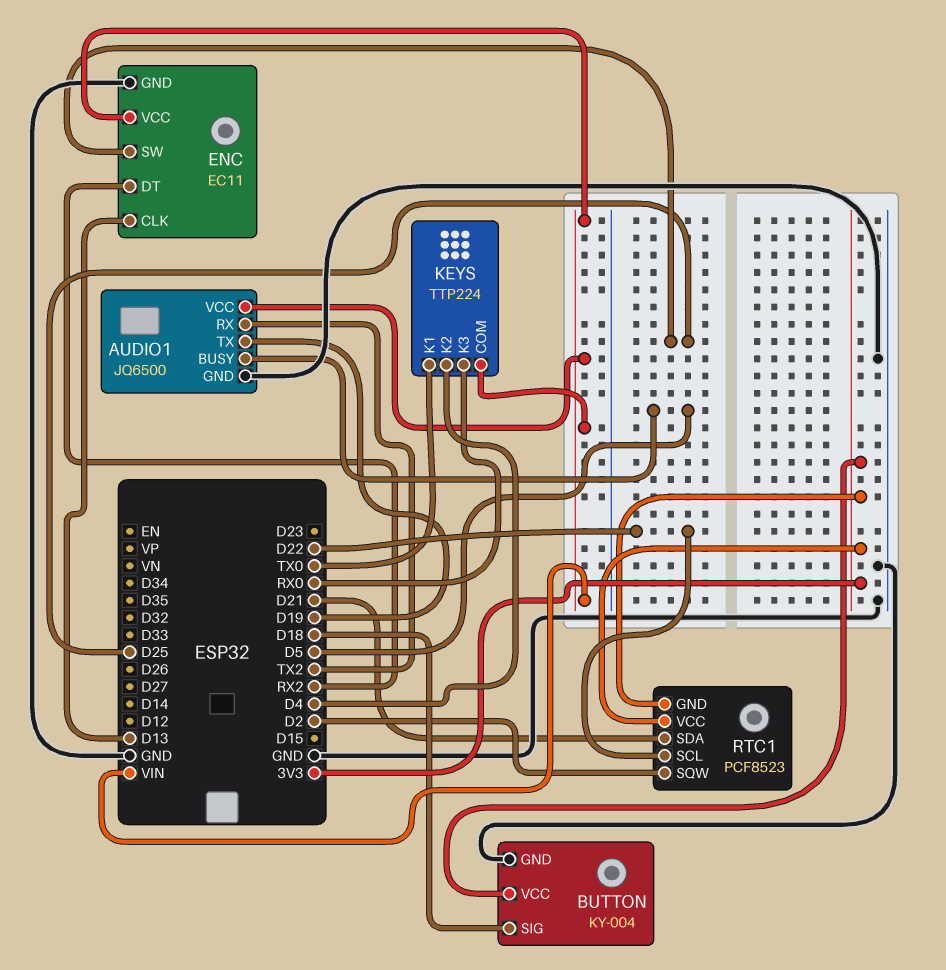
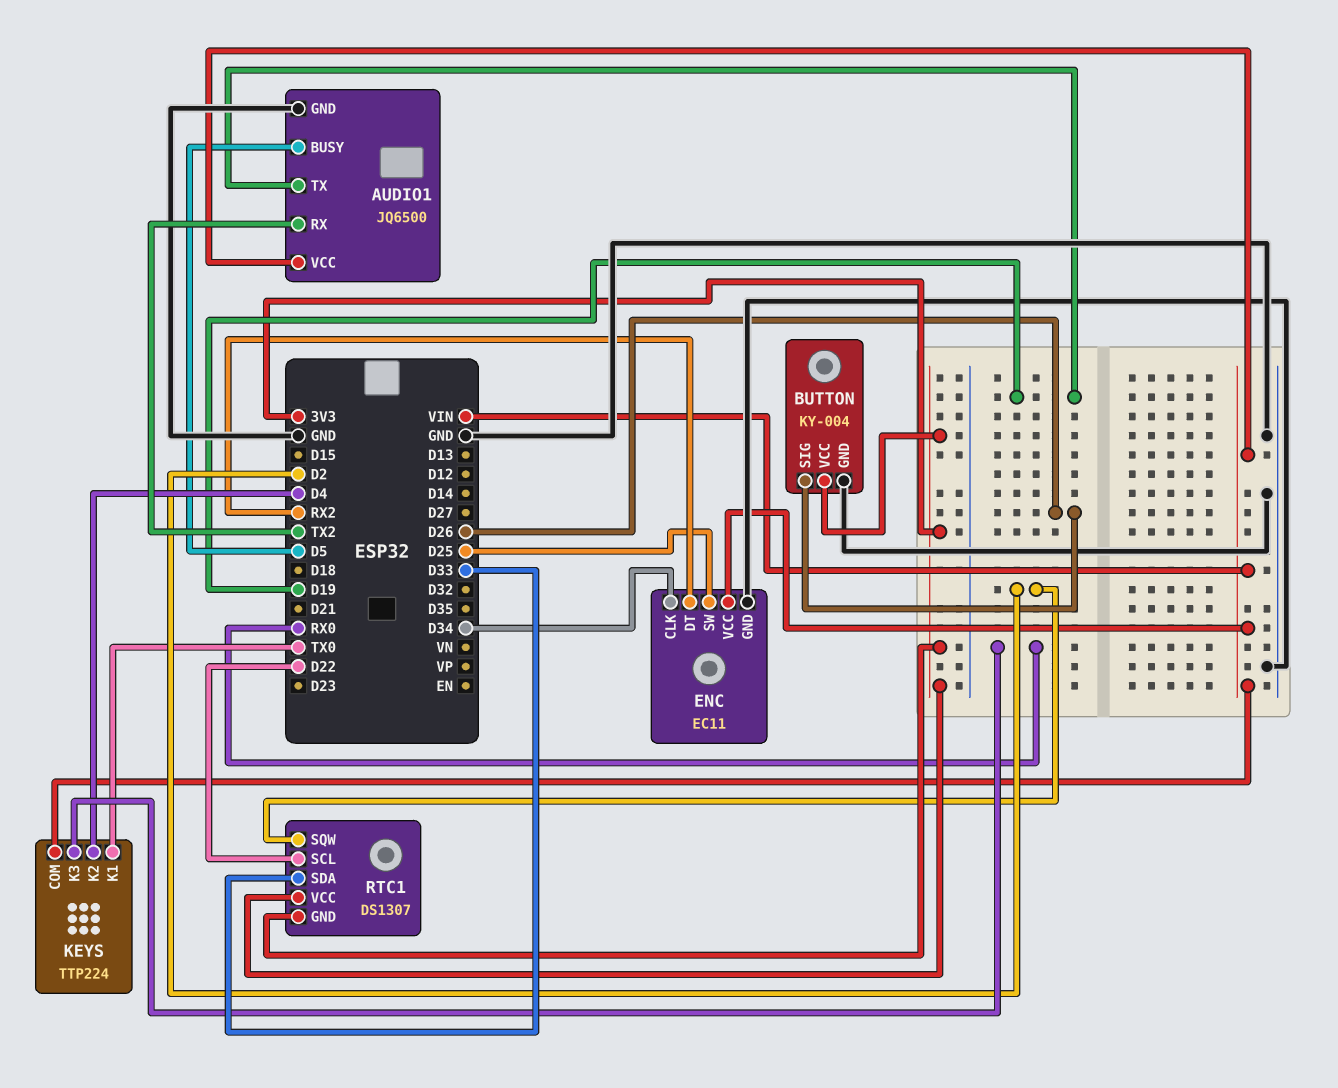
BUTTON pin SIG: D18 -> D26
ENC pin CLK: D13 -> D34
RTC1: PCF8523 -> DS1307
RTC1 pin SDA: D21 -> D33

